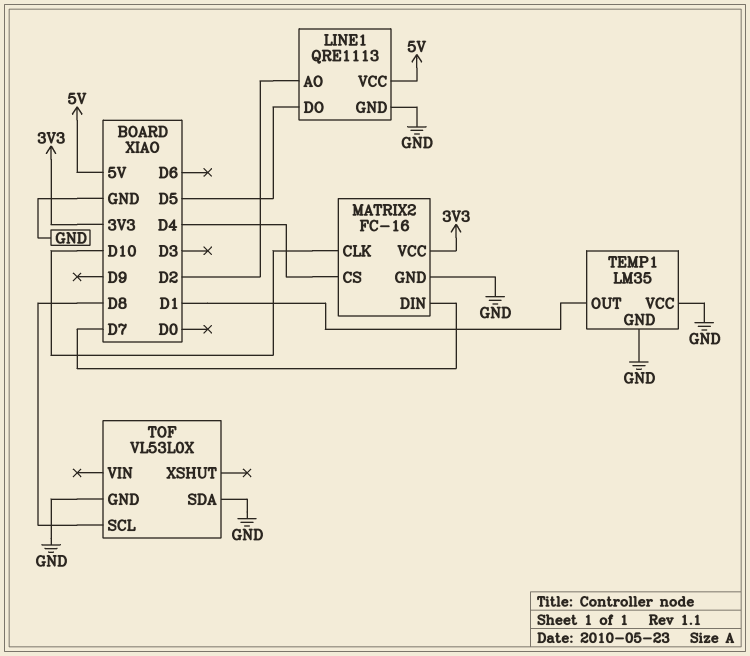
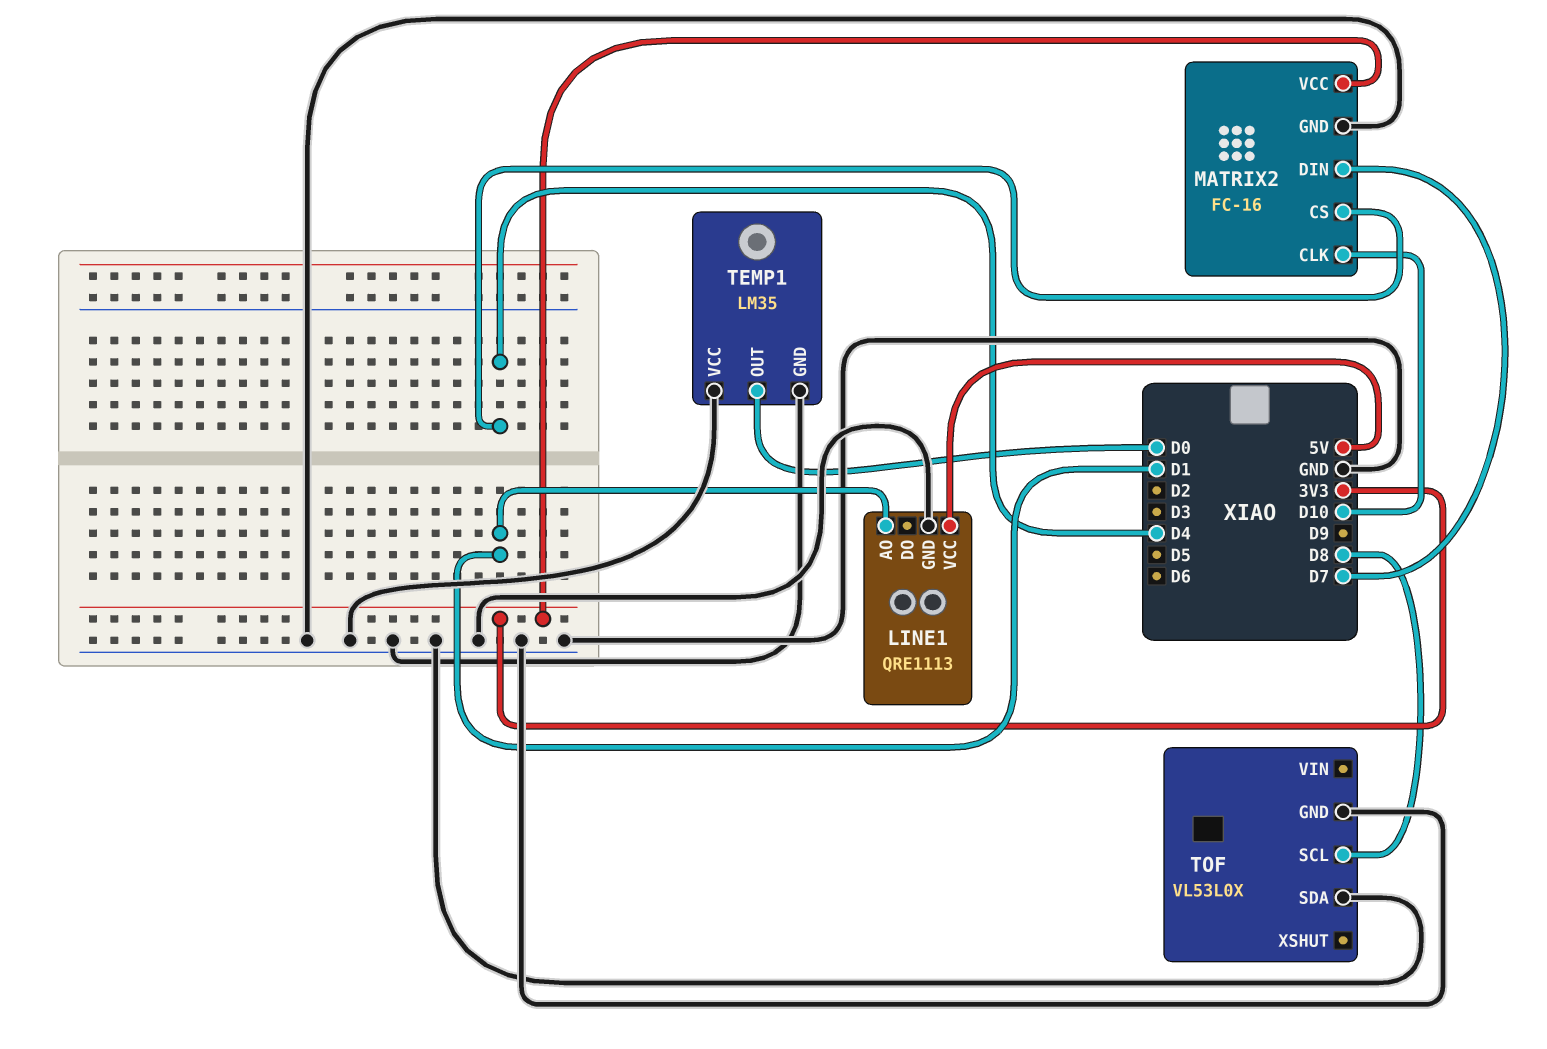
LINE1 pin AO: D2 -> D1
LINE1 pin DO: D5 -> none
TEMP1 pin OUT: D1 -> D0

